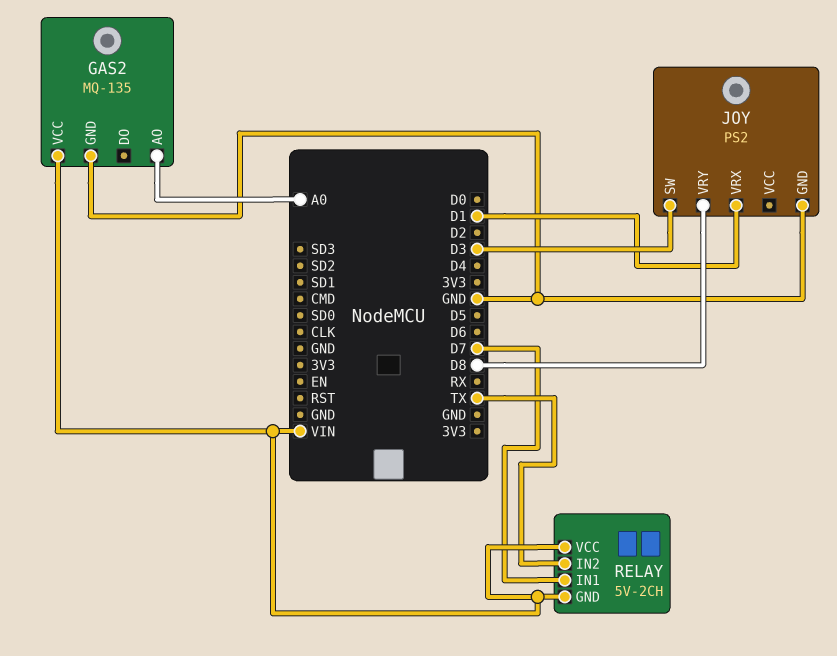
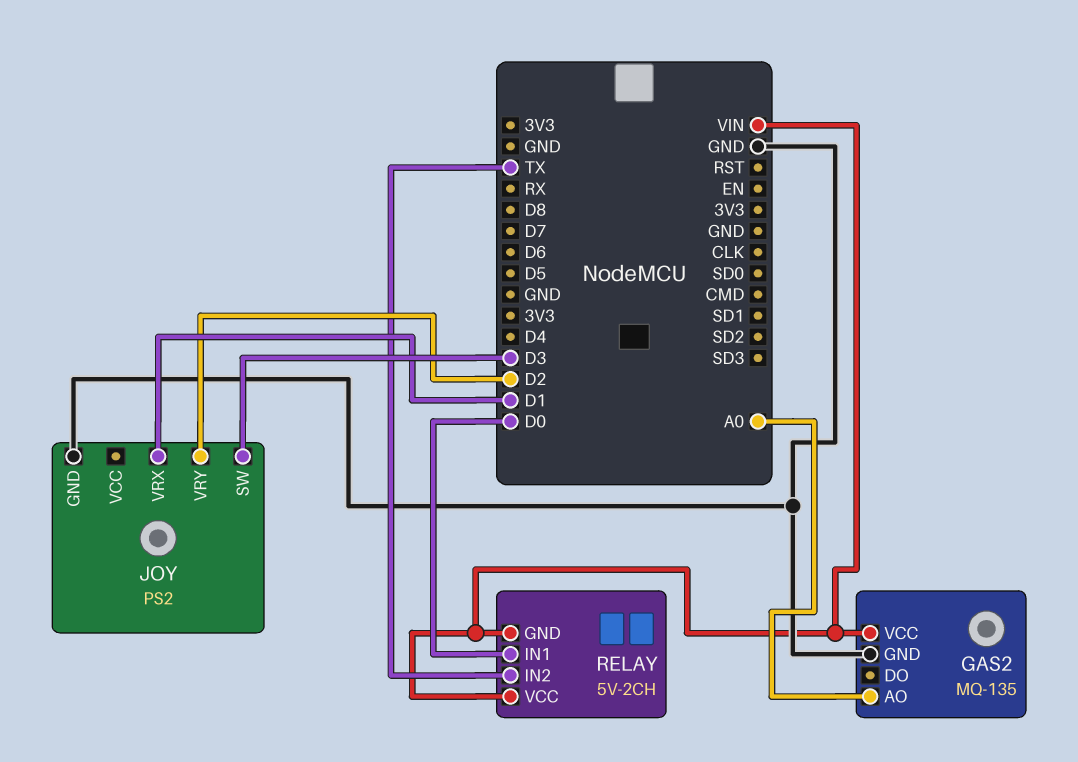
JOY pin VRY: D8 -> D2
RELAY pin IN1: D7 -> D0

